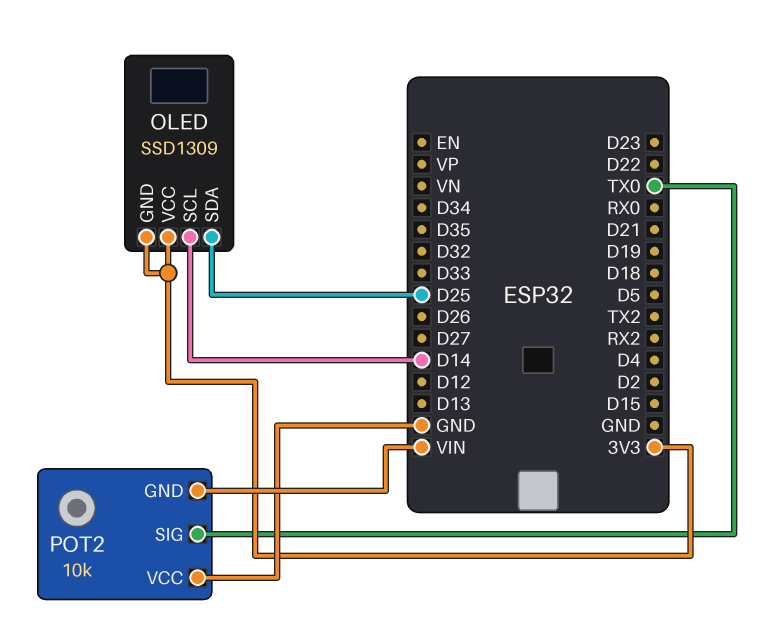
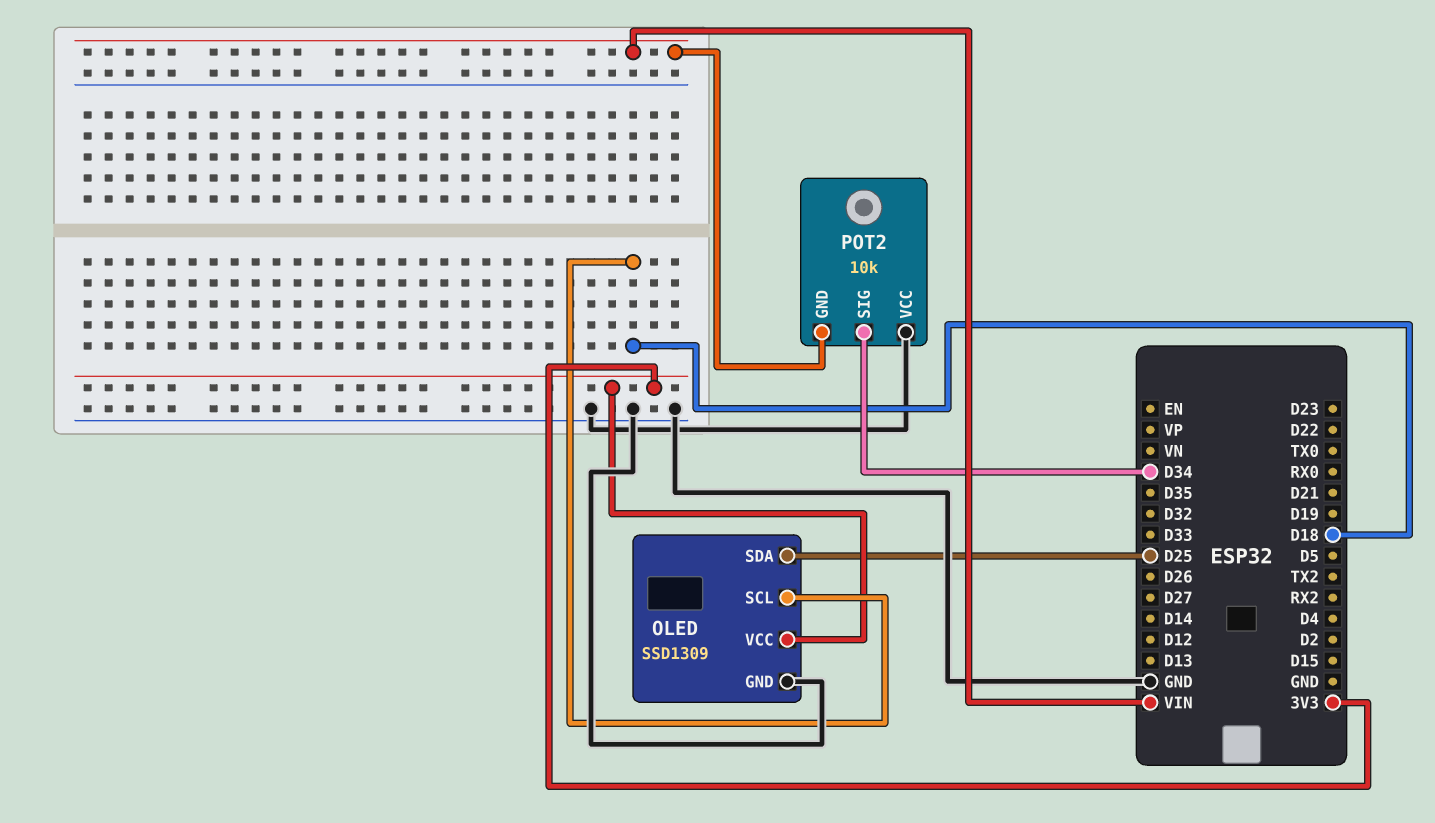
OLED pin GND: 3V3 -> GND
OLED pin SCL: D14 -> D18
POT2 pin SIG: TX0 -> D34

